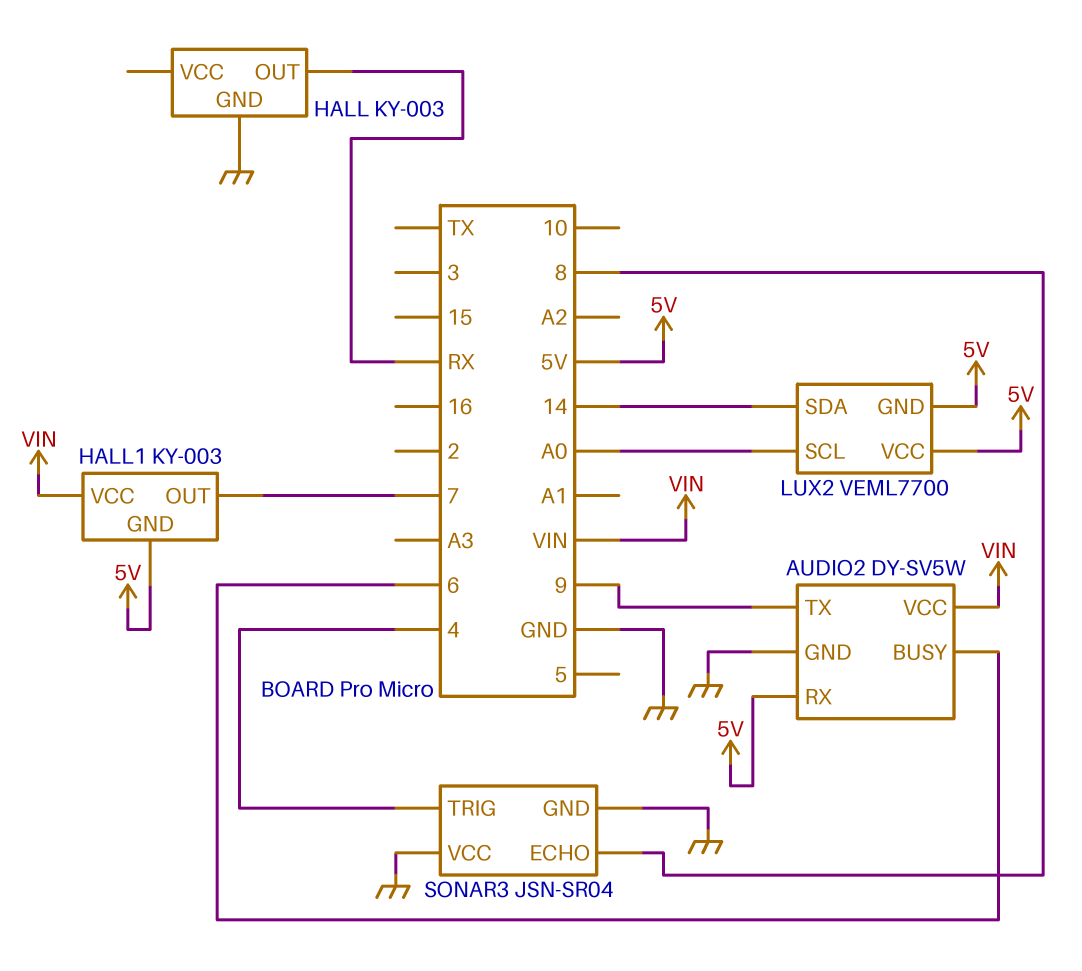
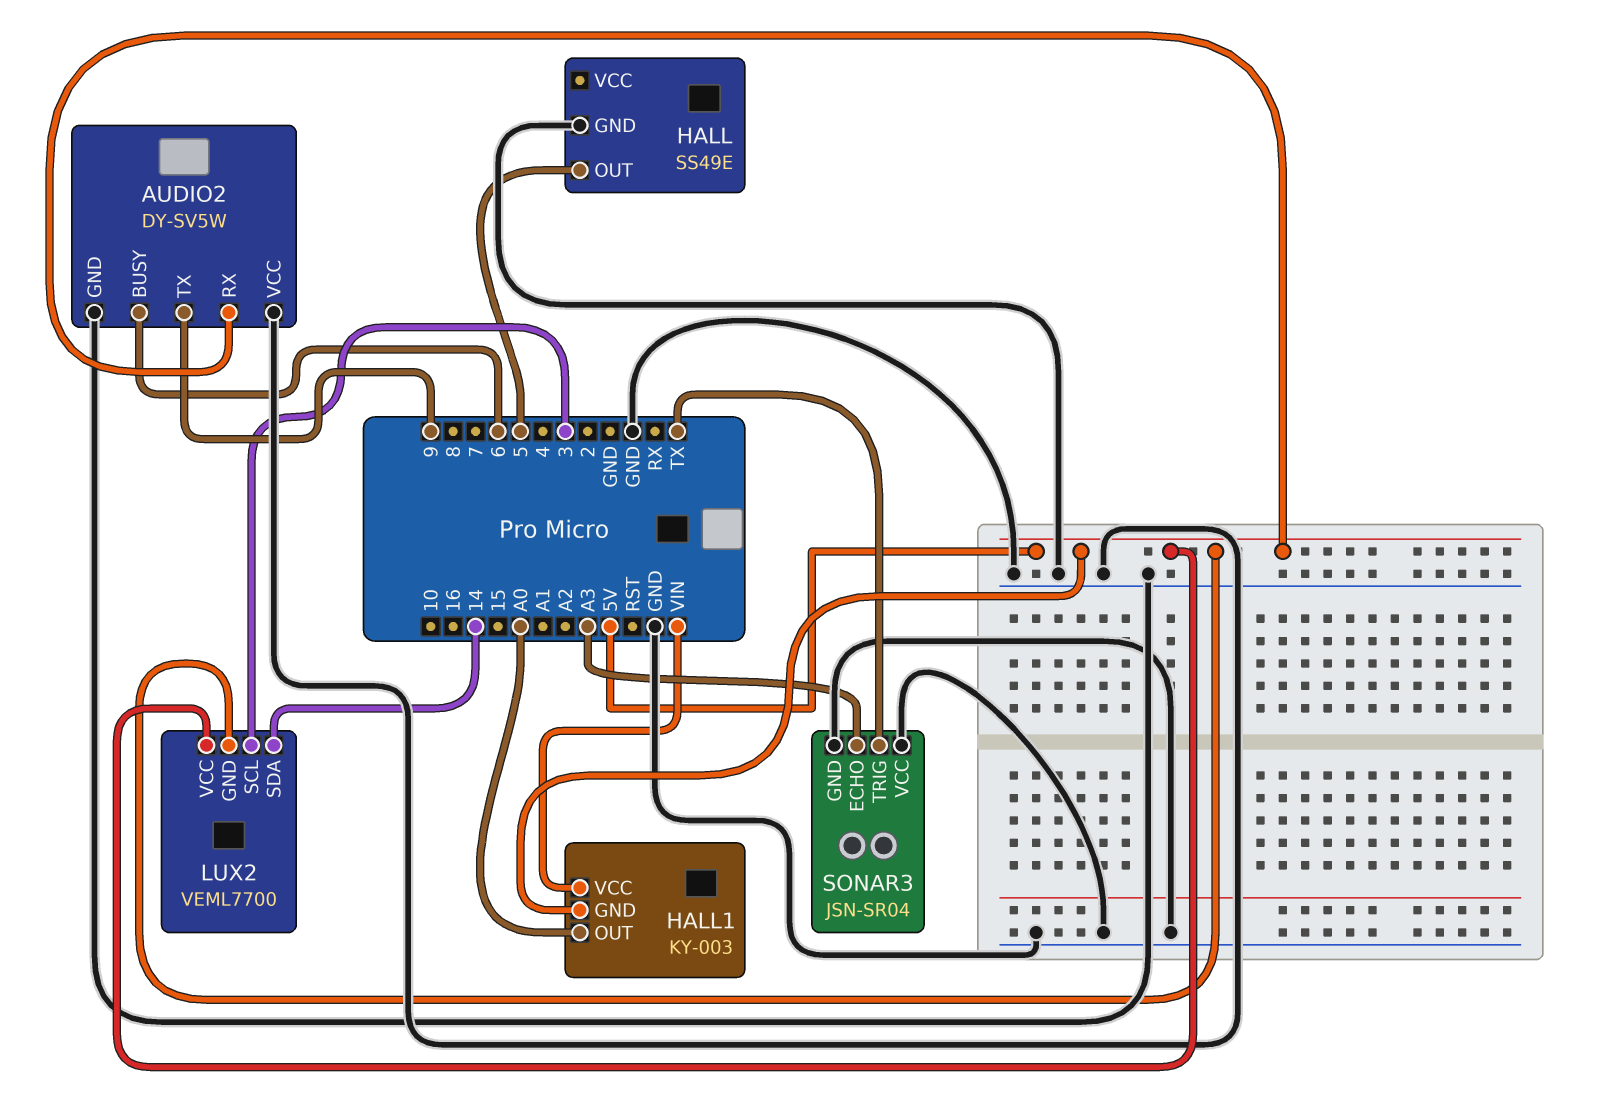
AUDIO2 pin VCC: VIN -> GND
HALL: KY-003 -> SS49E
HALL pin OUT: RX -> 5
HALL1 pin OUT: 7 -> A0
LUX2 pin SCL: A0 -> 3
SONAR3 pin ECHO: 8 -> A3
SONAR3 pin TRIG: 4 -> TX

